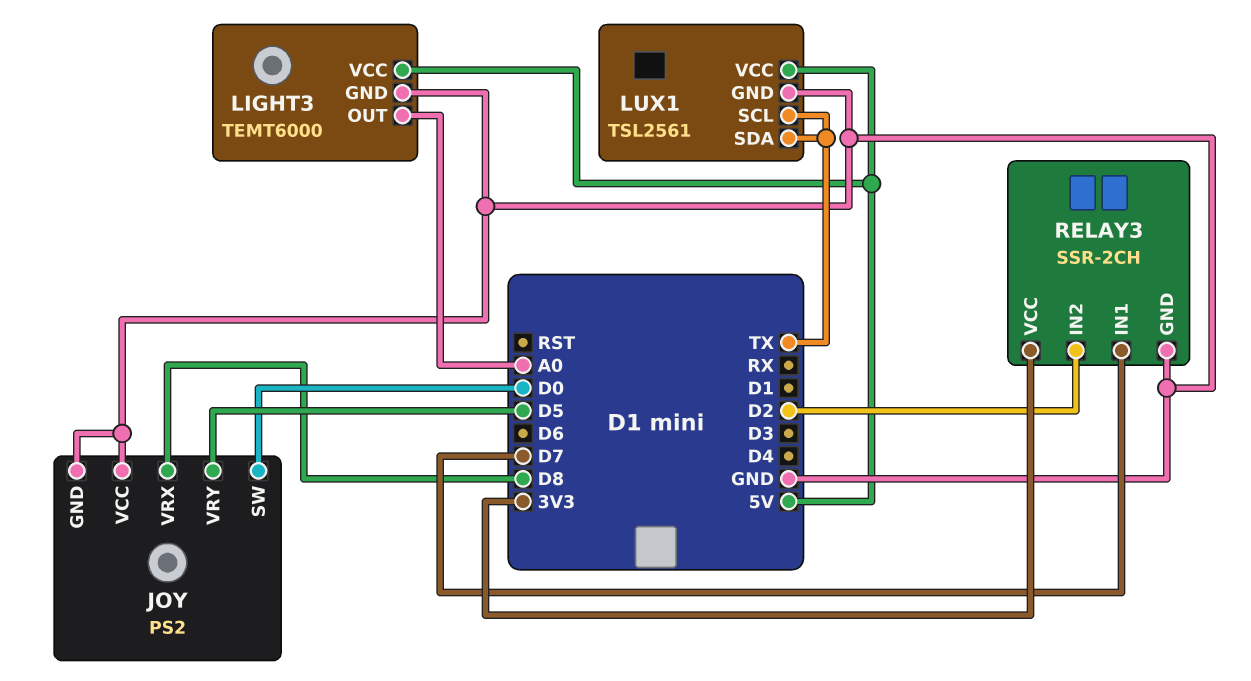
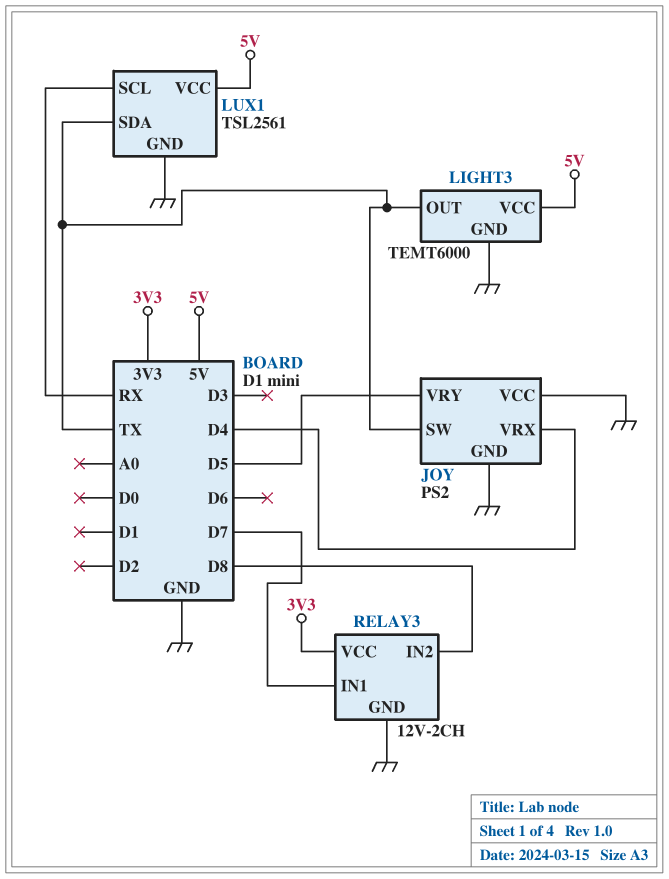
JOY pin SW: D0 -> TX
JOY pin VRX: D8 -> D4
LIGHT3 pin OUT: A0 -> TX
LUX1 pin SCL: TX -> RX
RELAY3: SSR-2CH -> 12V-2CH
RELAY3 pin IN2: D2 -> D8

